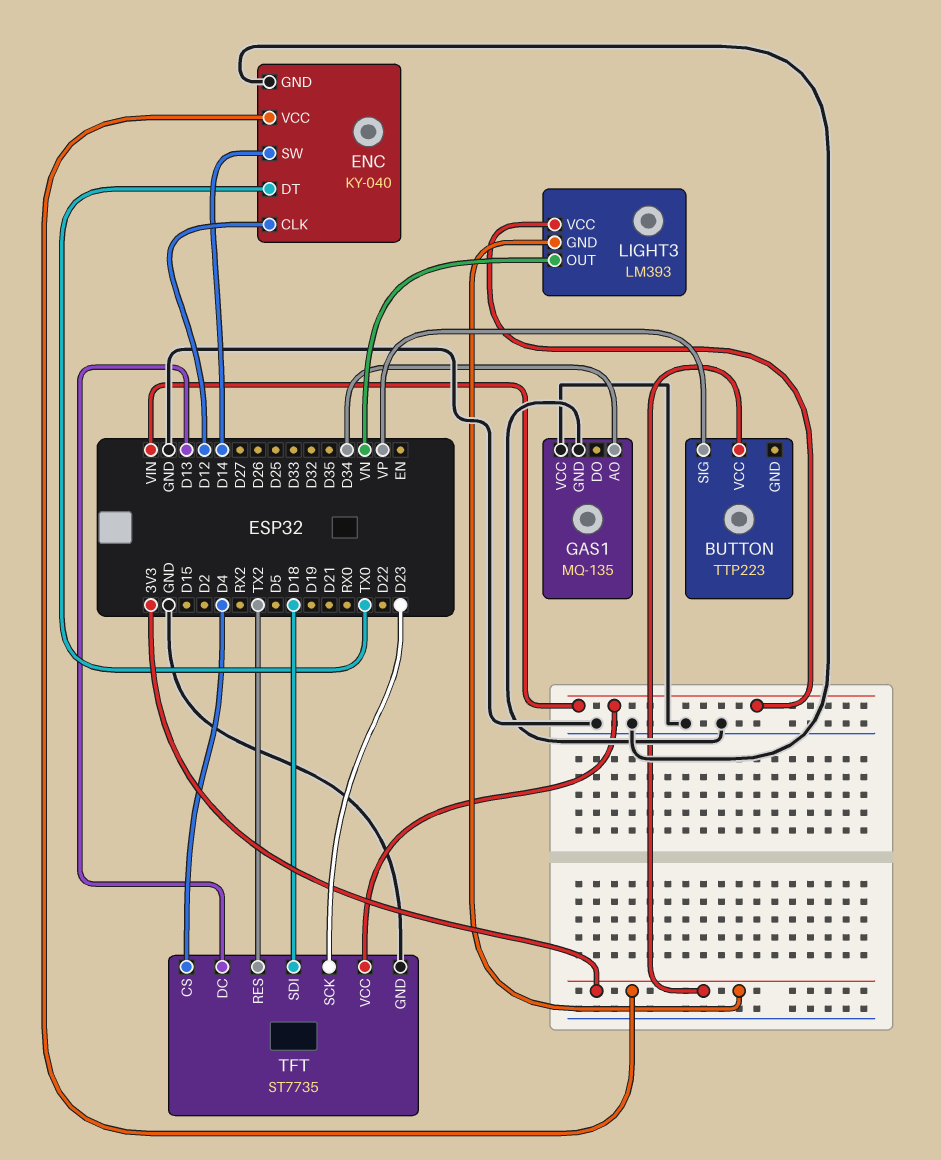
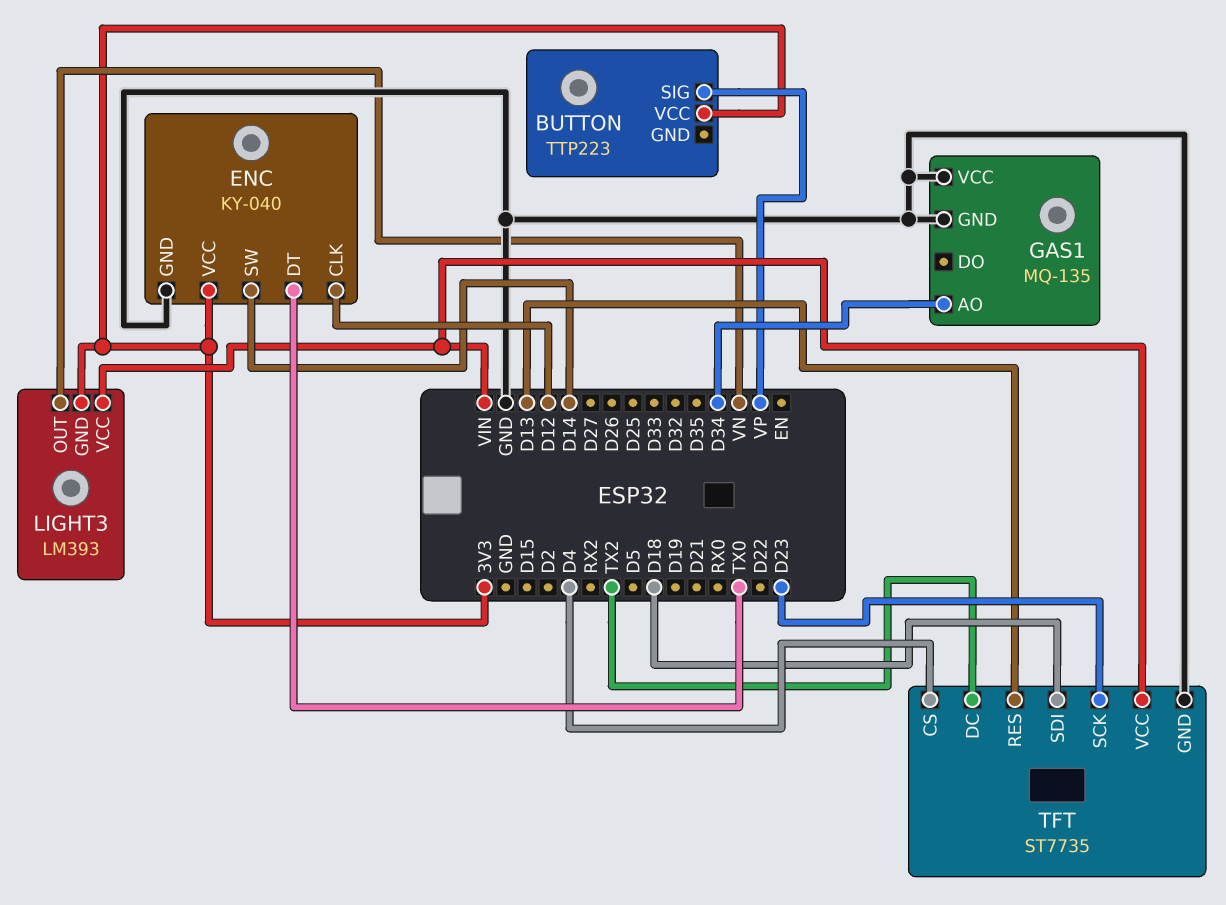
TFT pin DC: D13 -> TX2
TFT pin RES: TX2 -> D13

